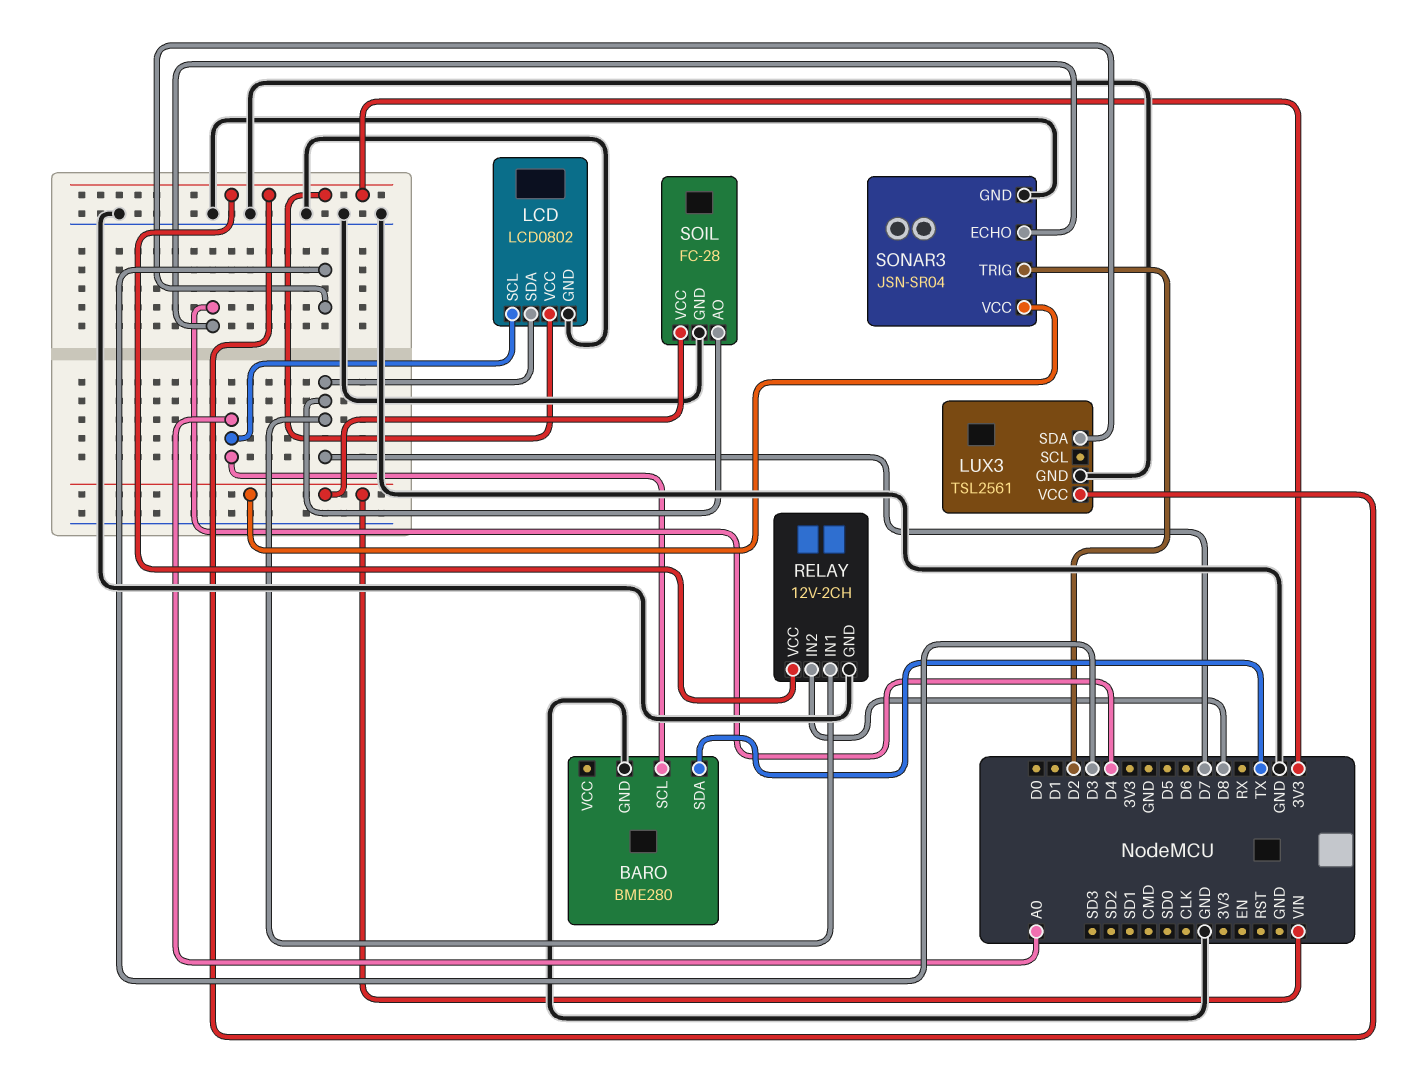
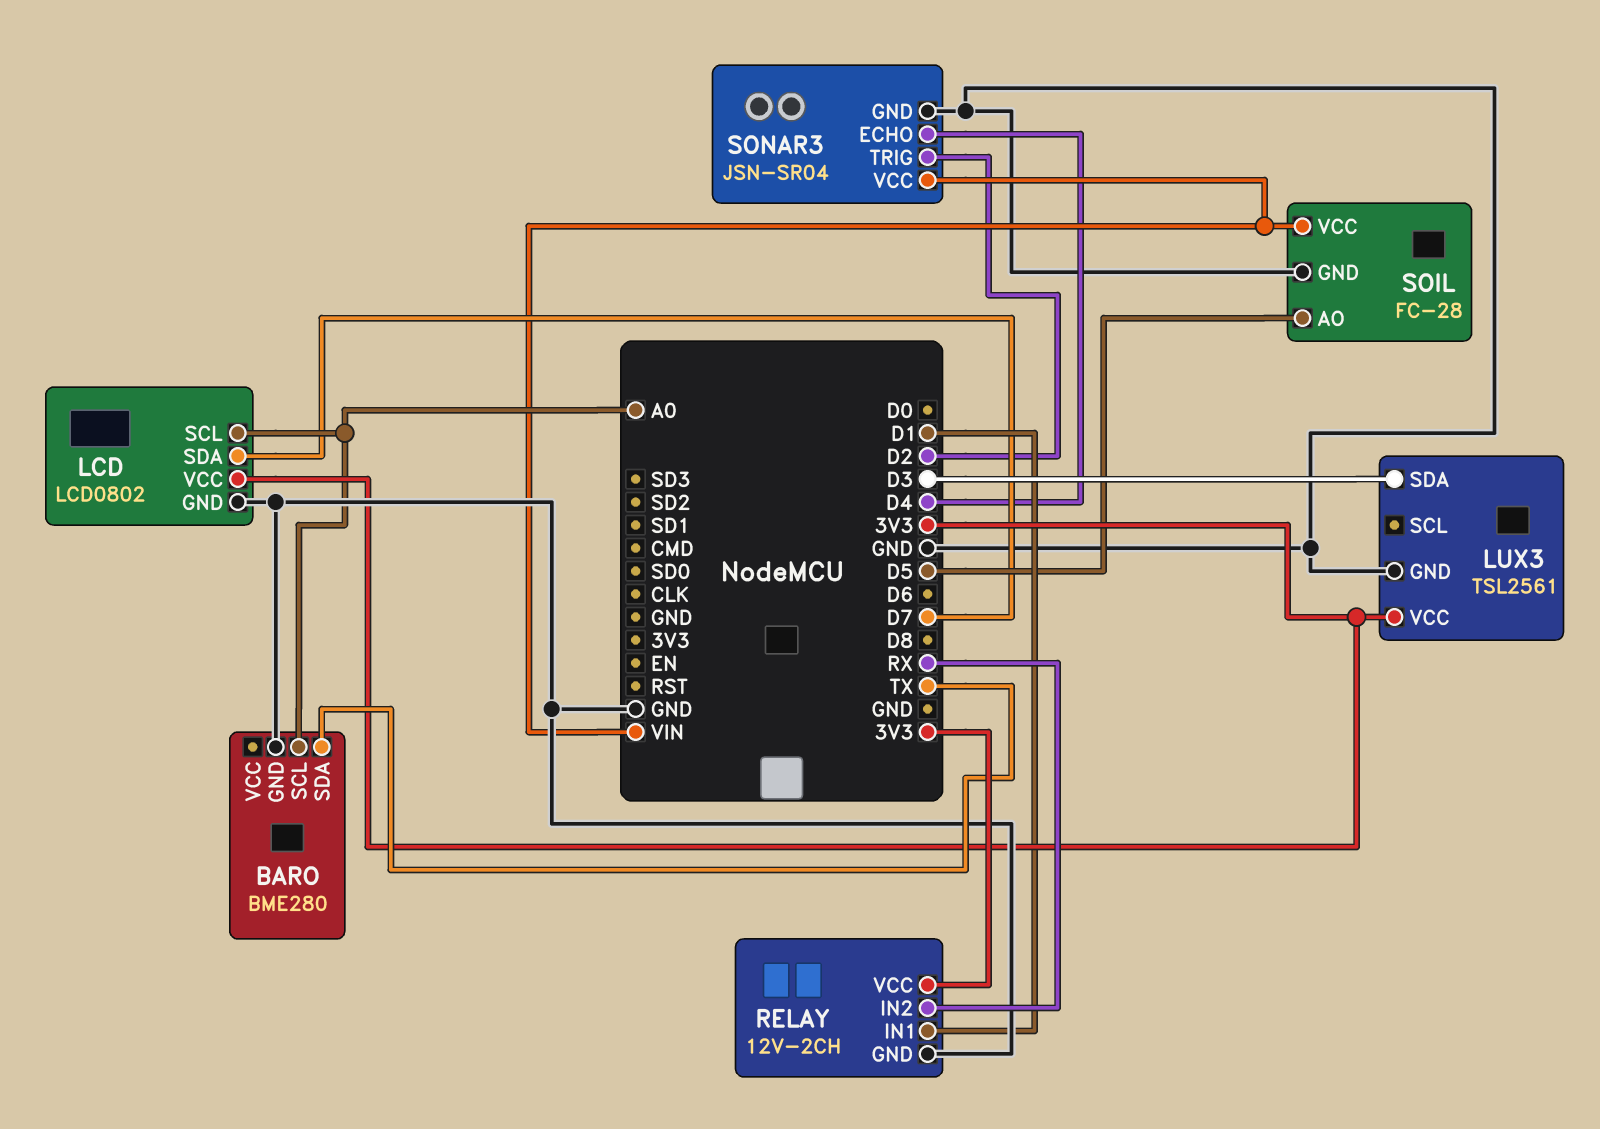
RELAY pin IN1: D7 -> D1
RELAY pin IN2: D8 -> RX
SOIL pin AO: D7 -> D5

